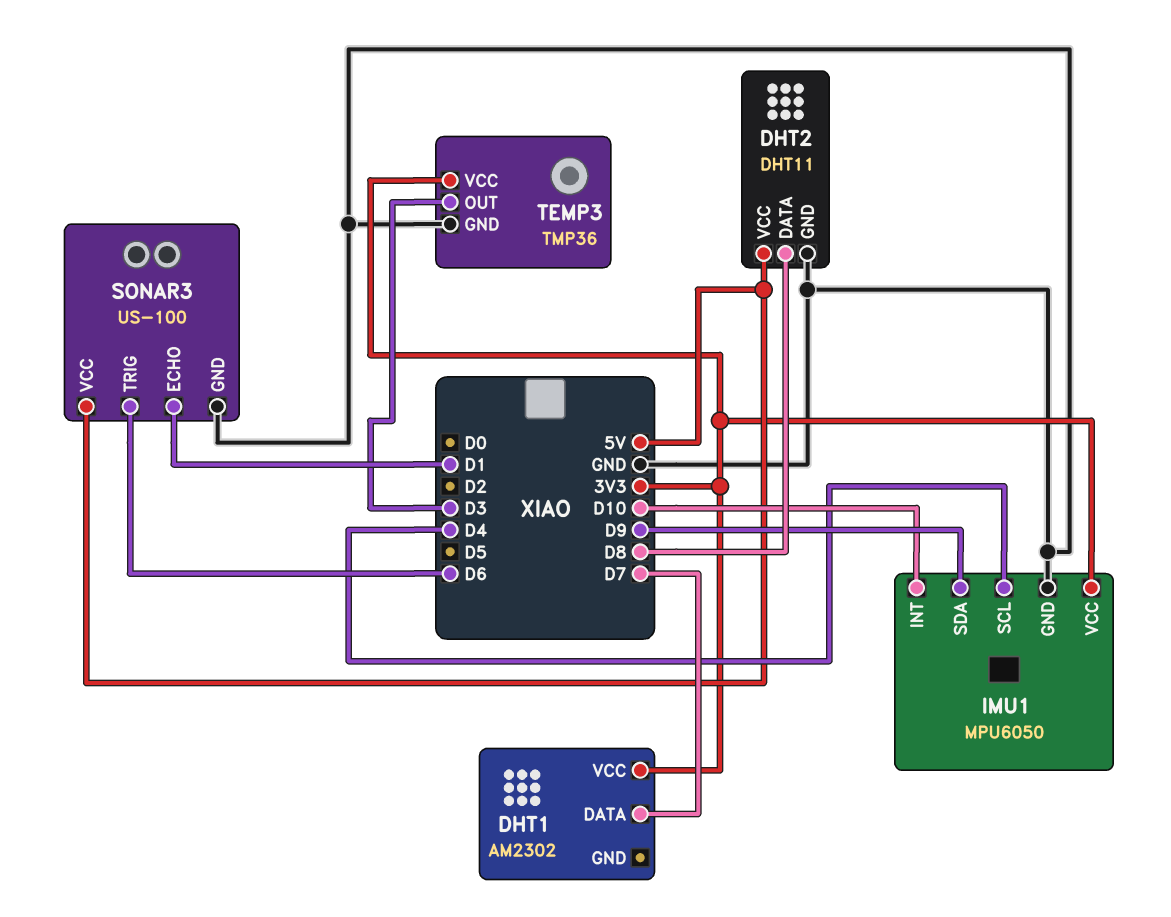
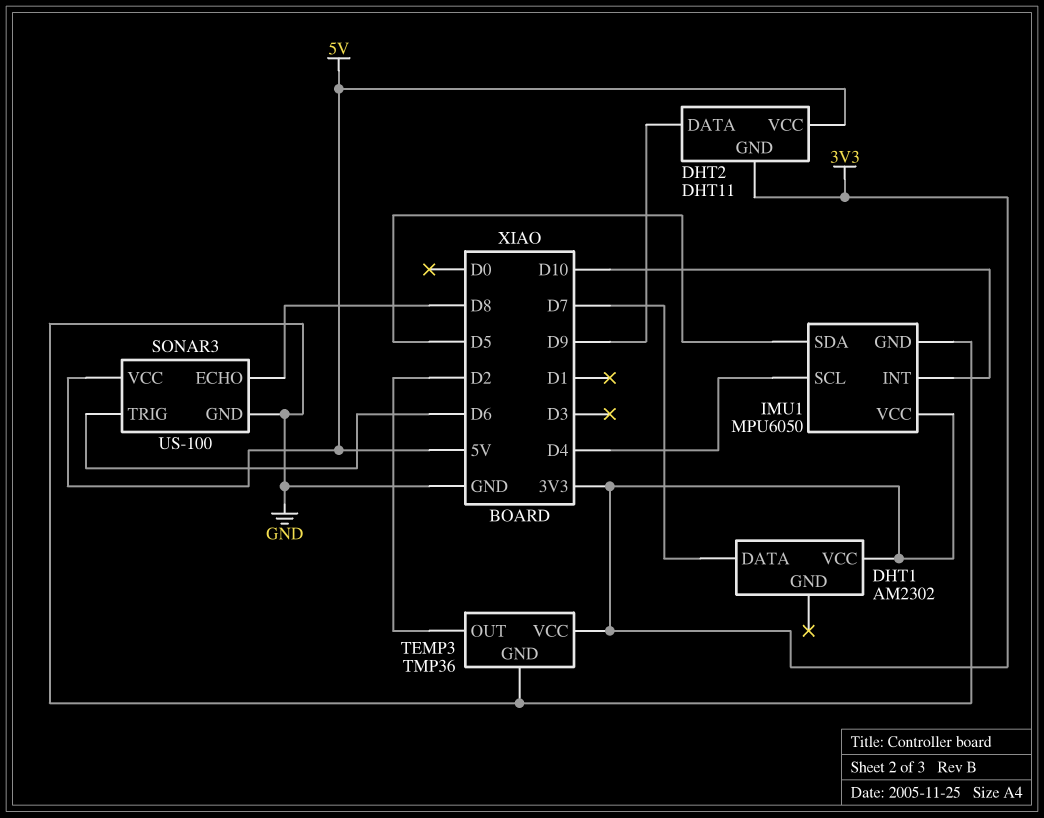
DHT2 pin DATA: D8 -> D9
DHT2 pin GND: GND -> 3V3
IMU1 pin SDA: D9 -> D5
SONAR3 pin ECHO: D1 -> D8
TEMP3 pin OUT: D3 -> D2

